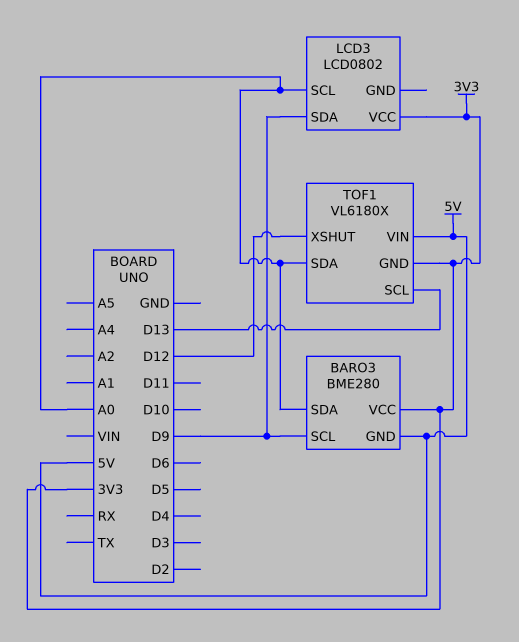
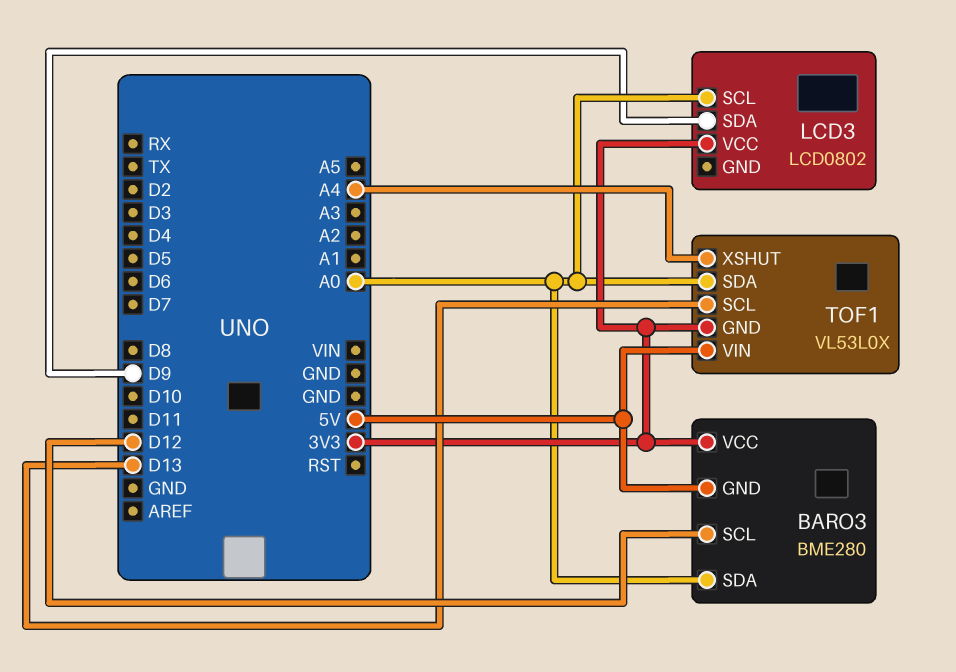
BARO3 pin SCL: D9 -> D12
TOF1: VL6180X -> VL53L0X
TOF1 pin XSHUT: D12 -> A4

